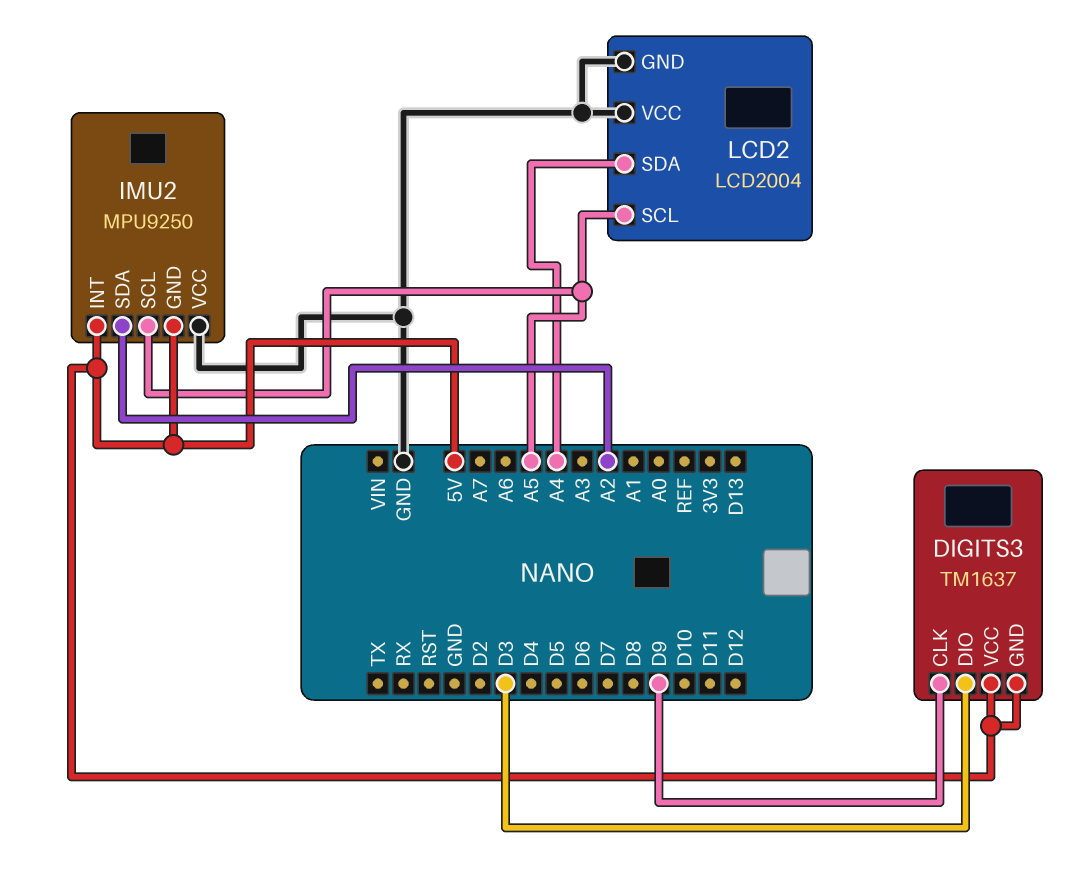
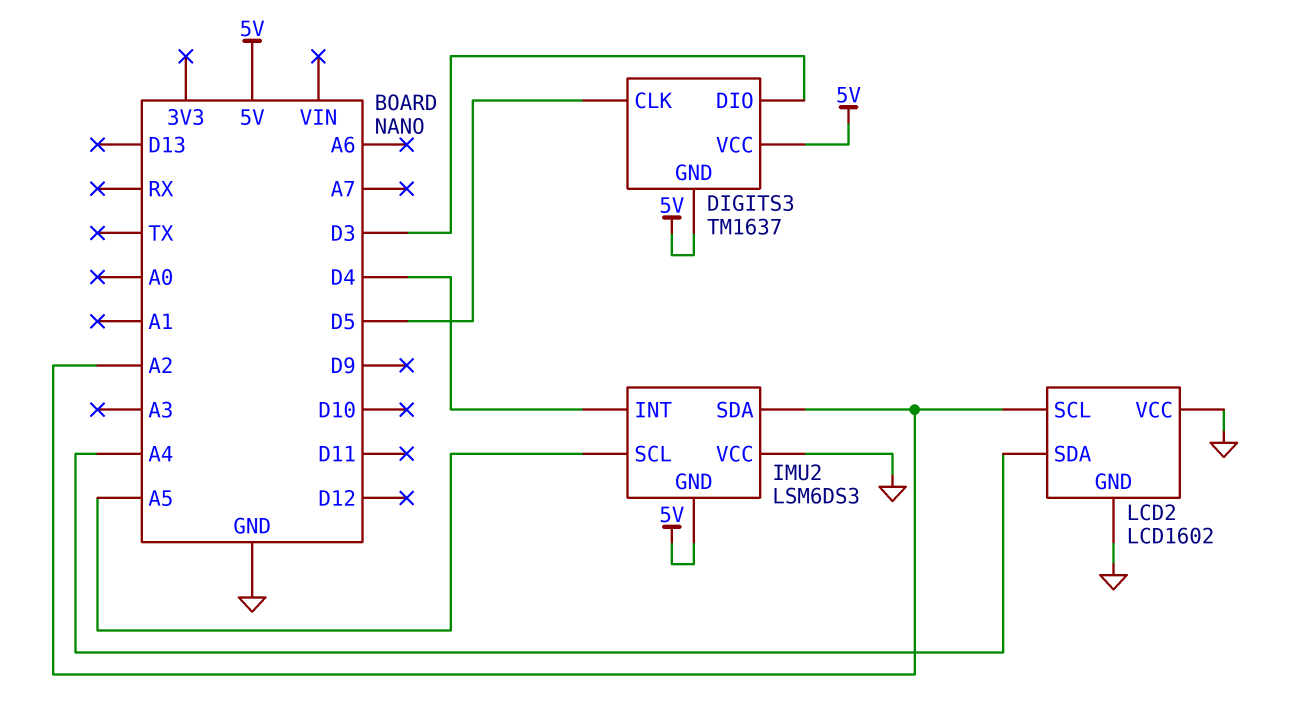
DIGITS3 pin CLK: D9 -> D5
IMU2: MPU9250 -> LSM6DS3
IMU2 pin INT: 5V -> D4
LCD2: LCD2004 -> LCD1602
LCD2 pin SCL: A5 -> A2

